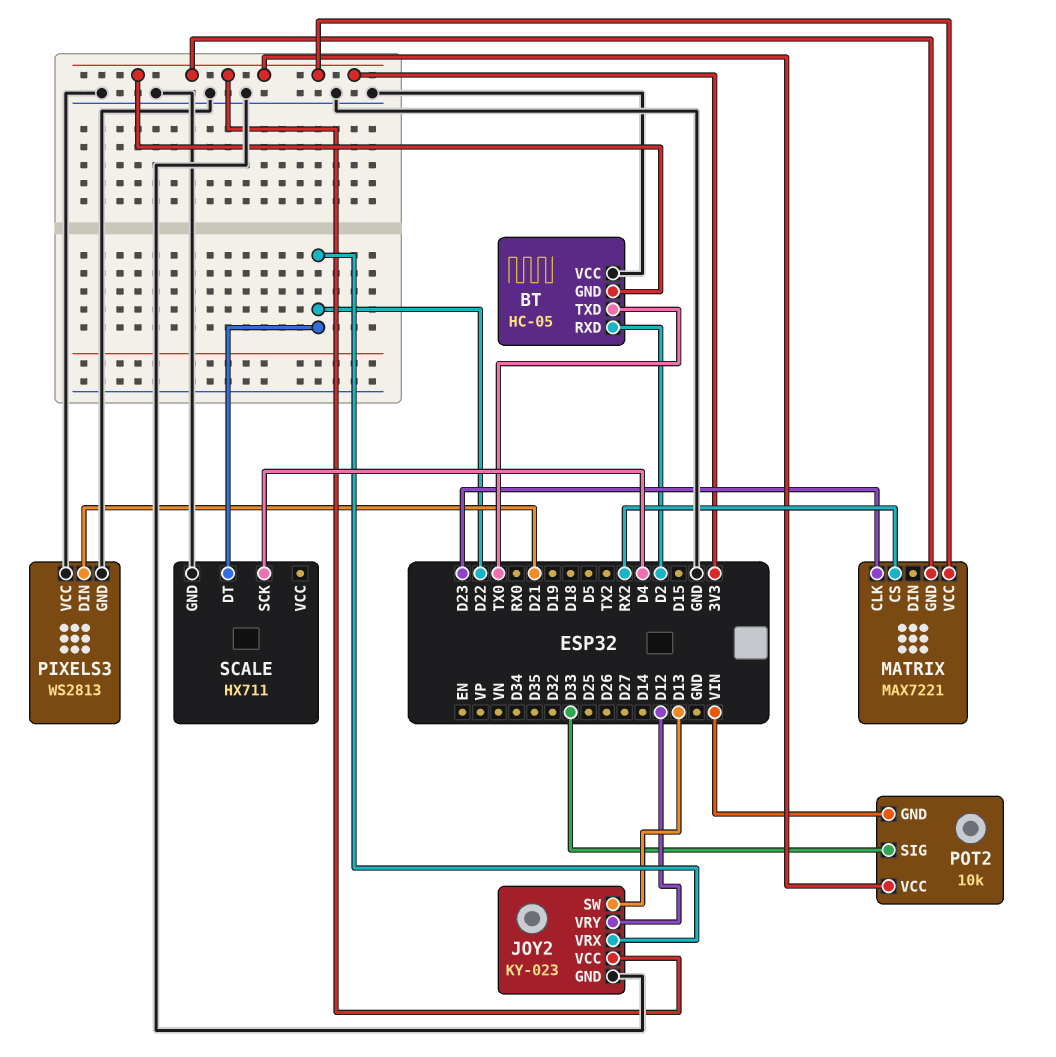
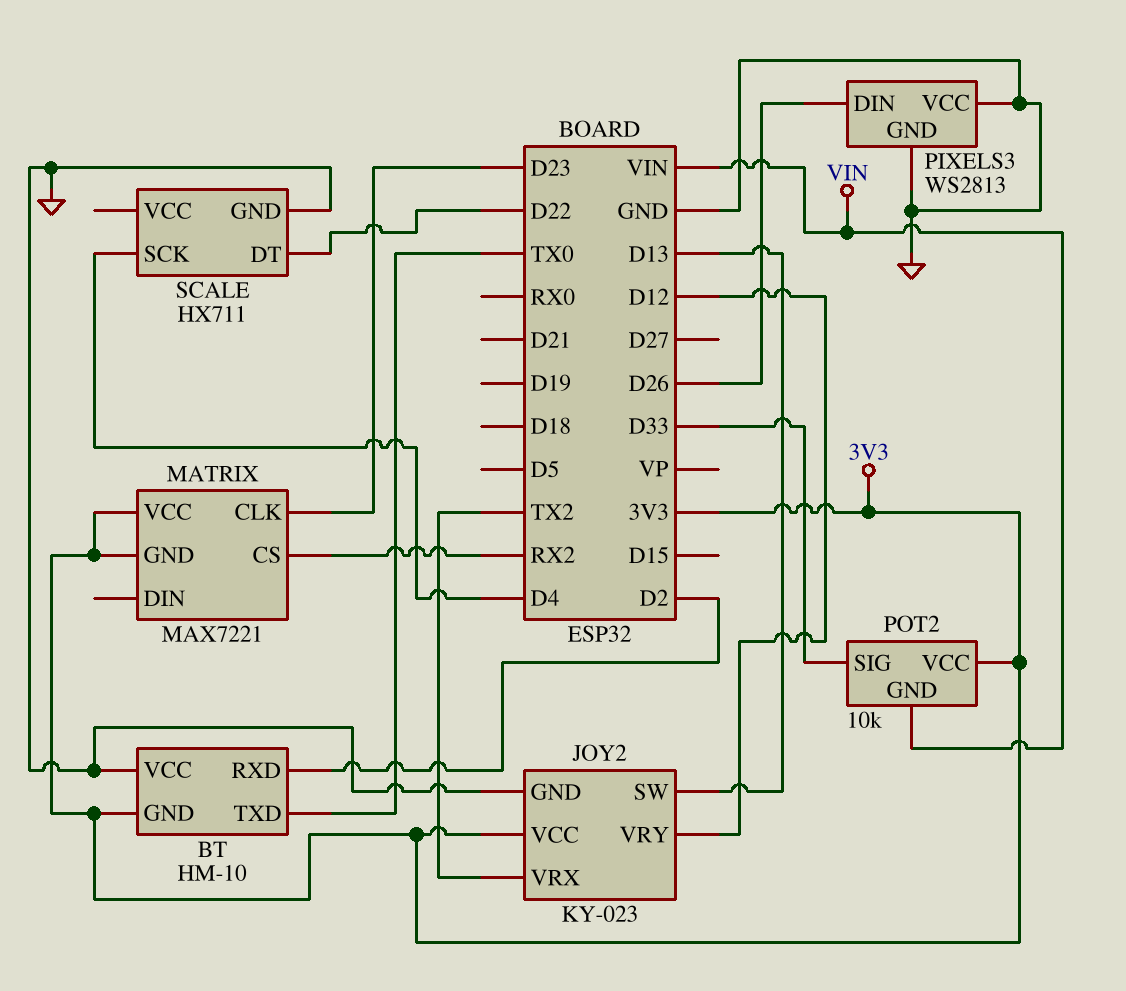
BT: HC-05 -> HM-10
JOY2 pin VRX: D22 -> TX2
PIXELS3 pin DIN: D21 -> D26

